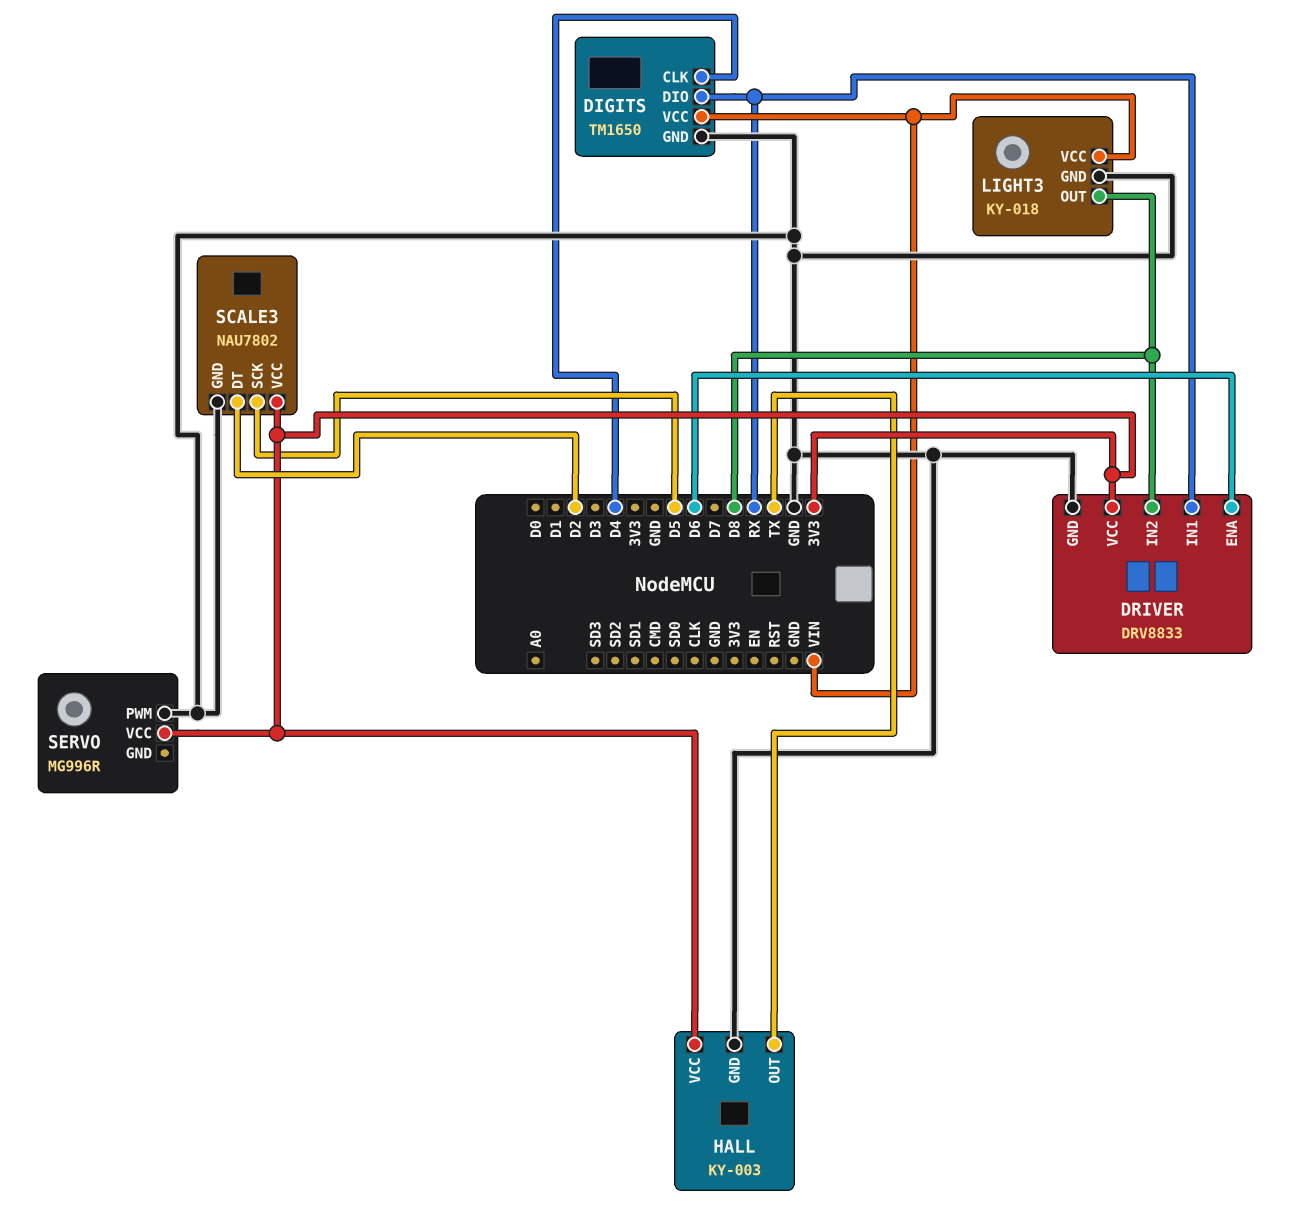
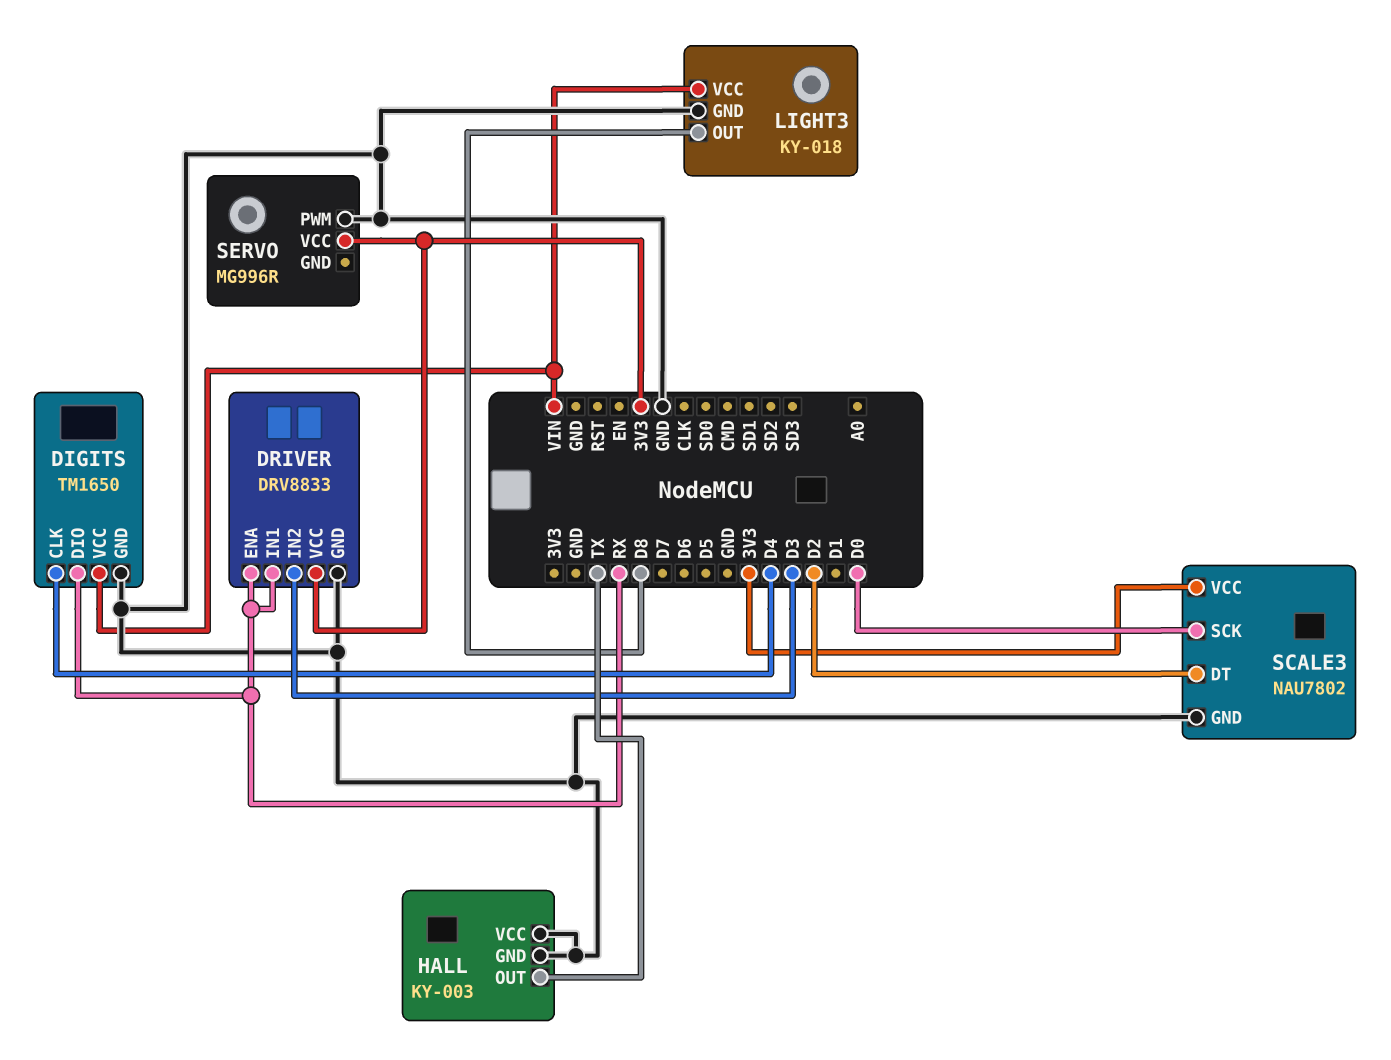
DRIVER pin ENA: D6 -> RX
DRIVER pin IN2: D8 -> D3
HALL pin VCC: 3V3 -> GND
SCALE3 pin SCK: D5 -> D0

